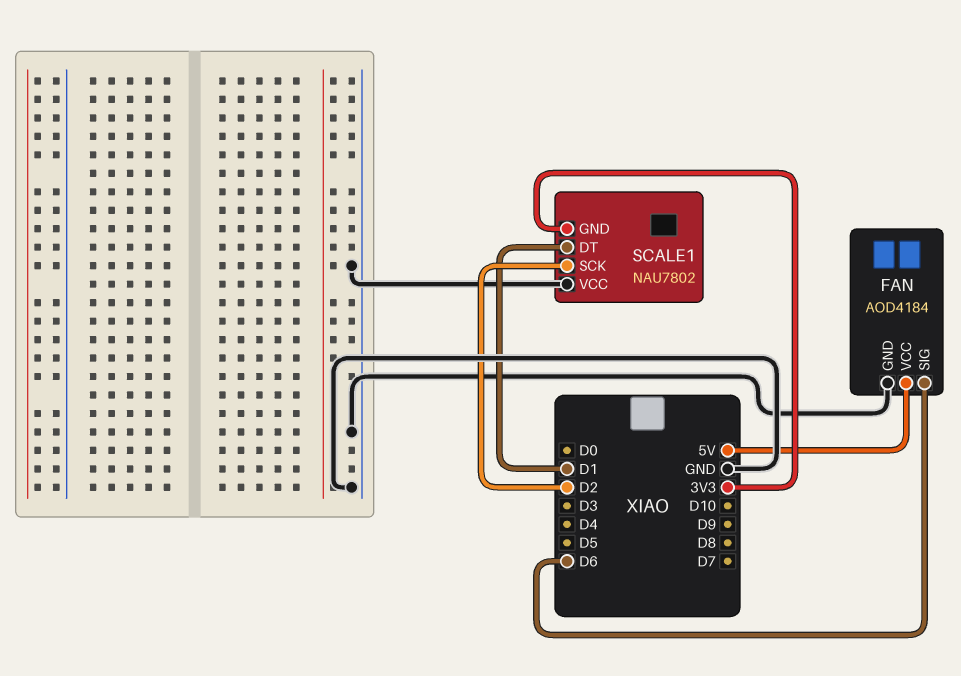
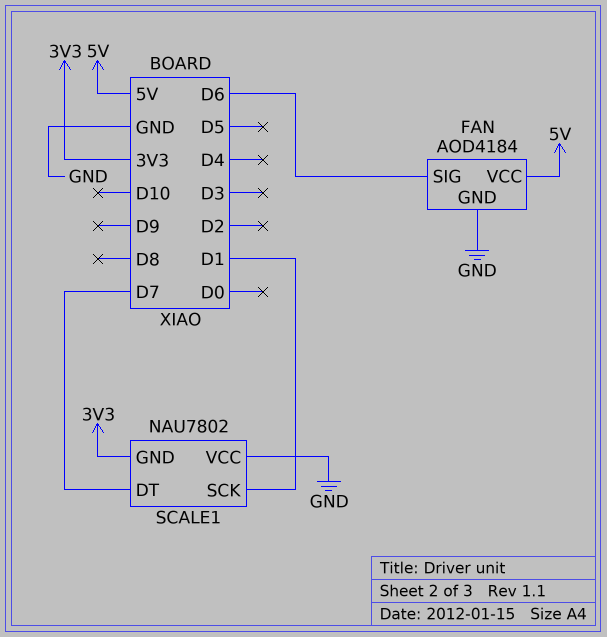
SCALE1 pin DT: D1 -> D7
SCALE1 pin SCK: D2 -> D1

